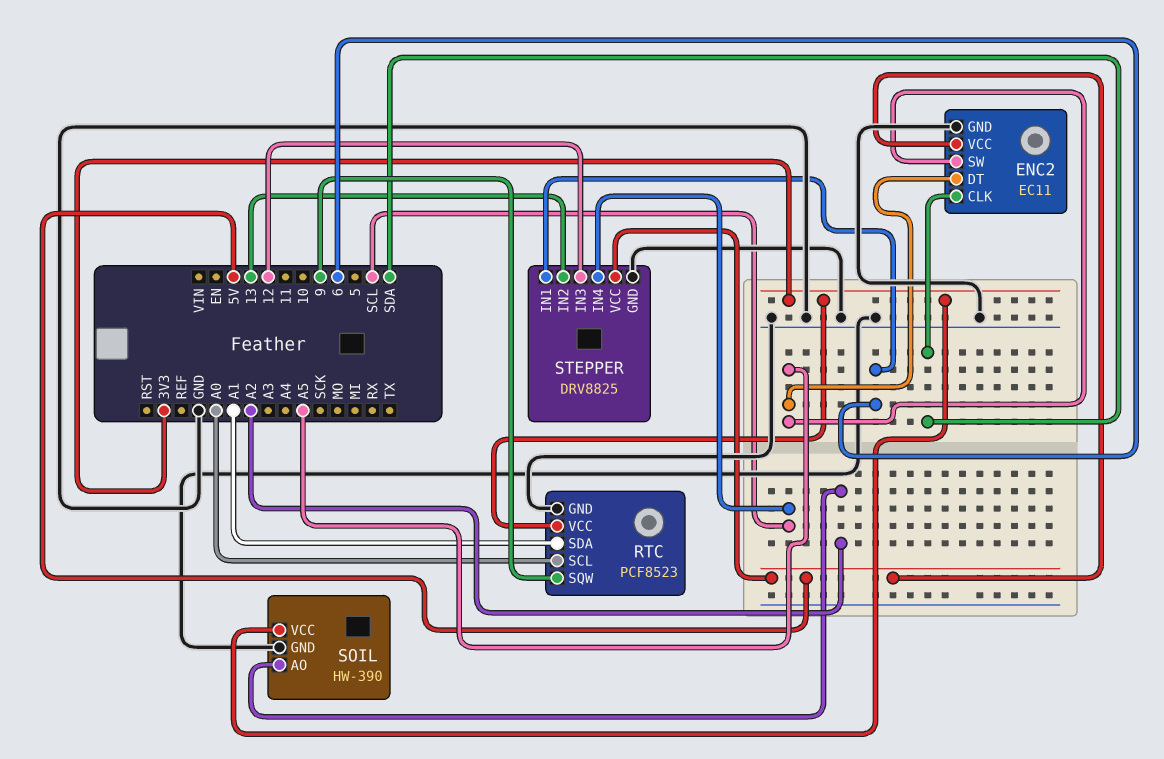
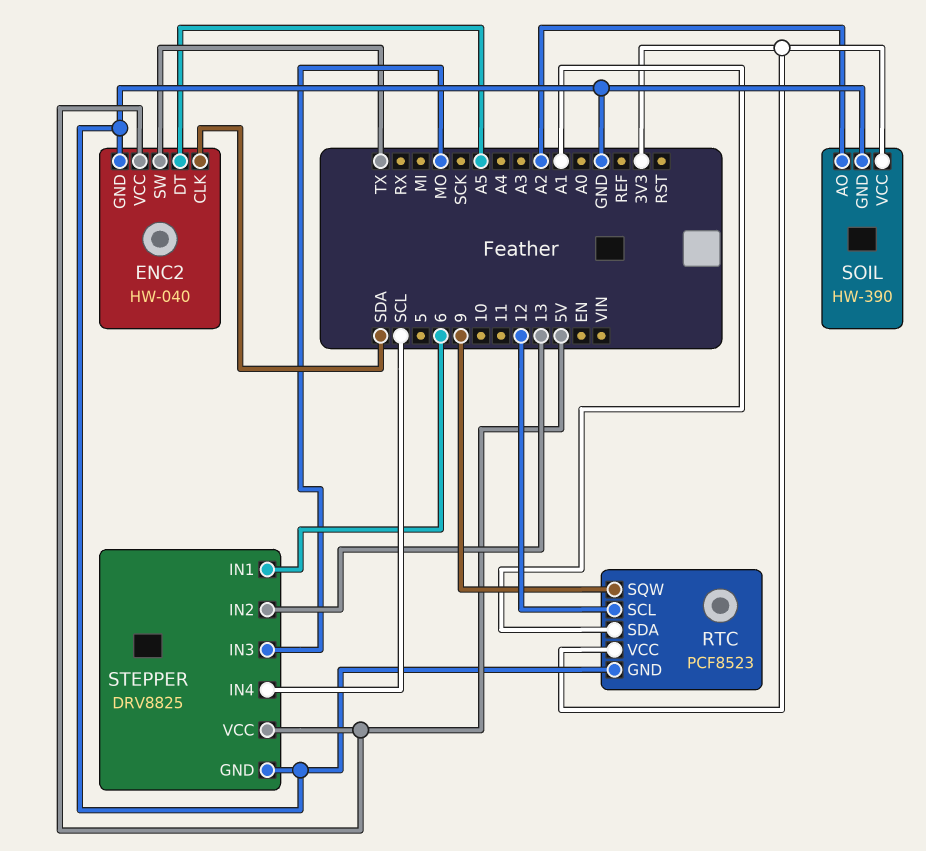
ENC2: EC11 -> HW-040
ENC2 pin SW: A5 -> TX
RTC pin SCL: A0 -> 12
STEPPER pin IN3: 12 -> MO

